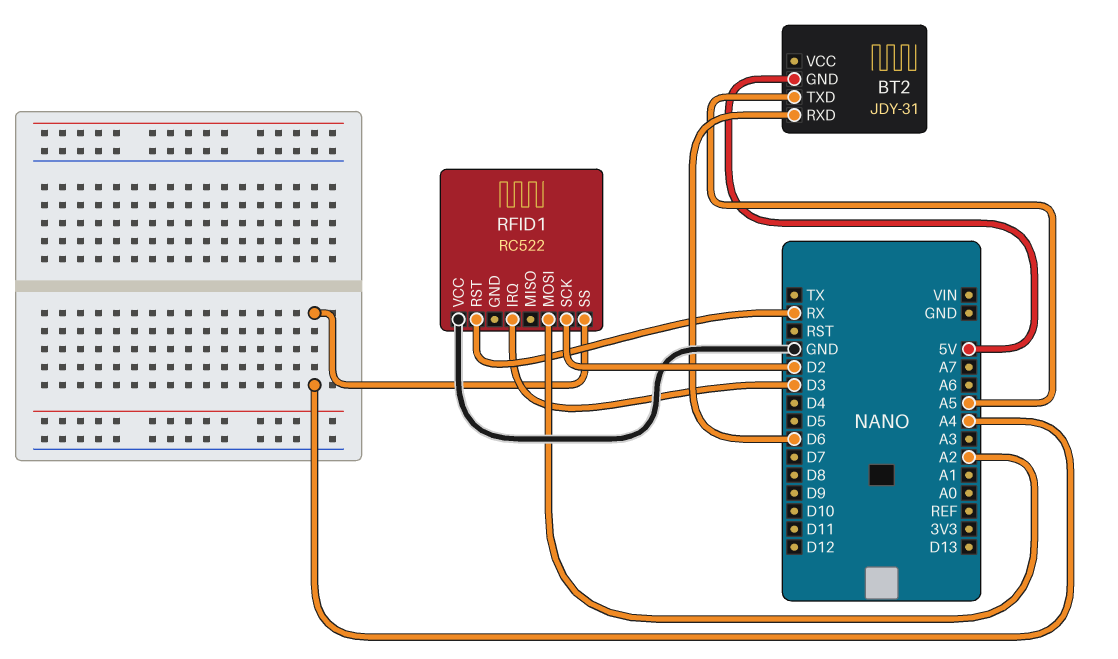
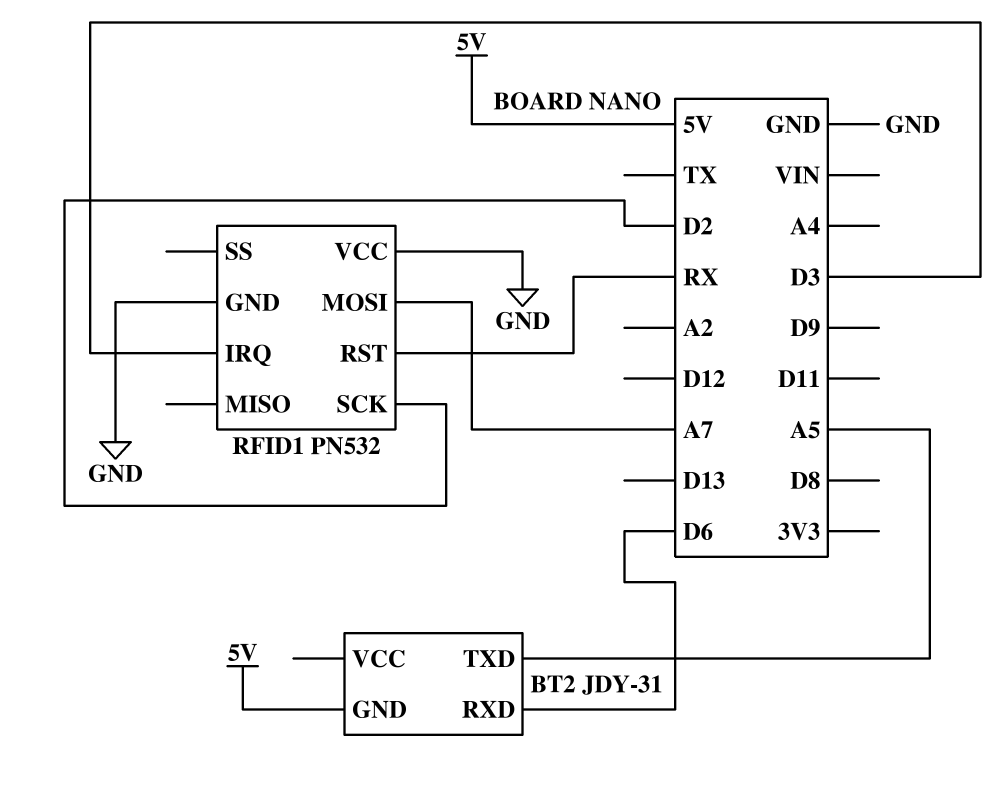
RFID1: RC522 -> PN532
RFID1 pin GND: none -> GND
RFID1 pin MOSI: A2 -> A7
RFID1 pin SS: A4 -> none

